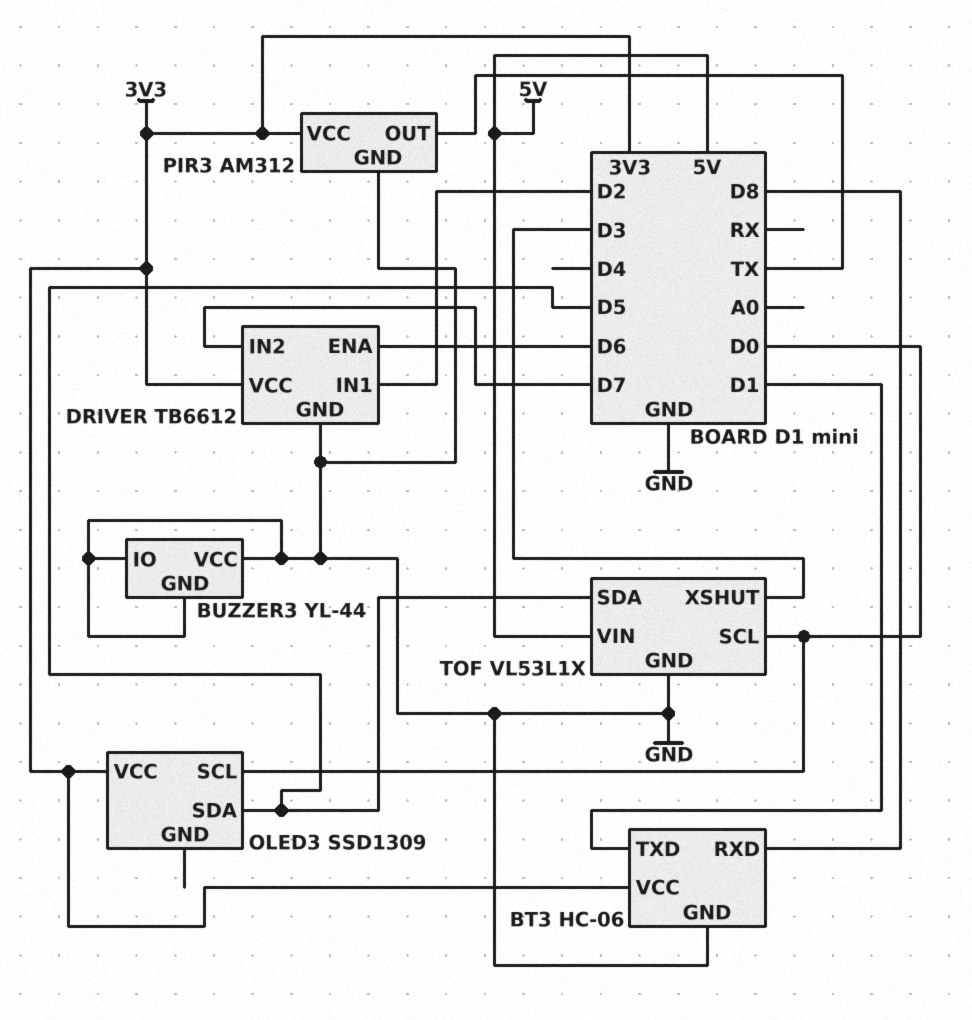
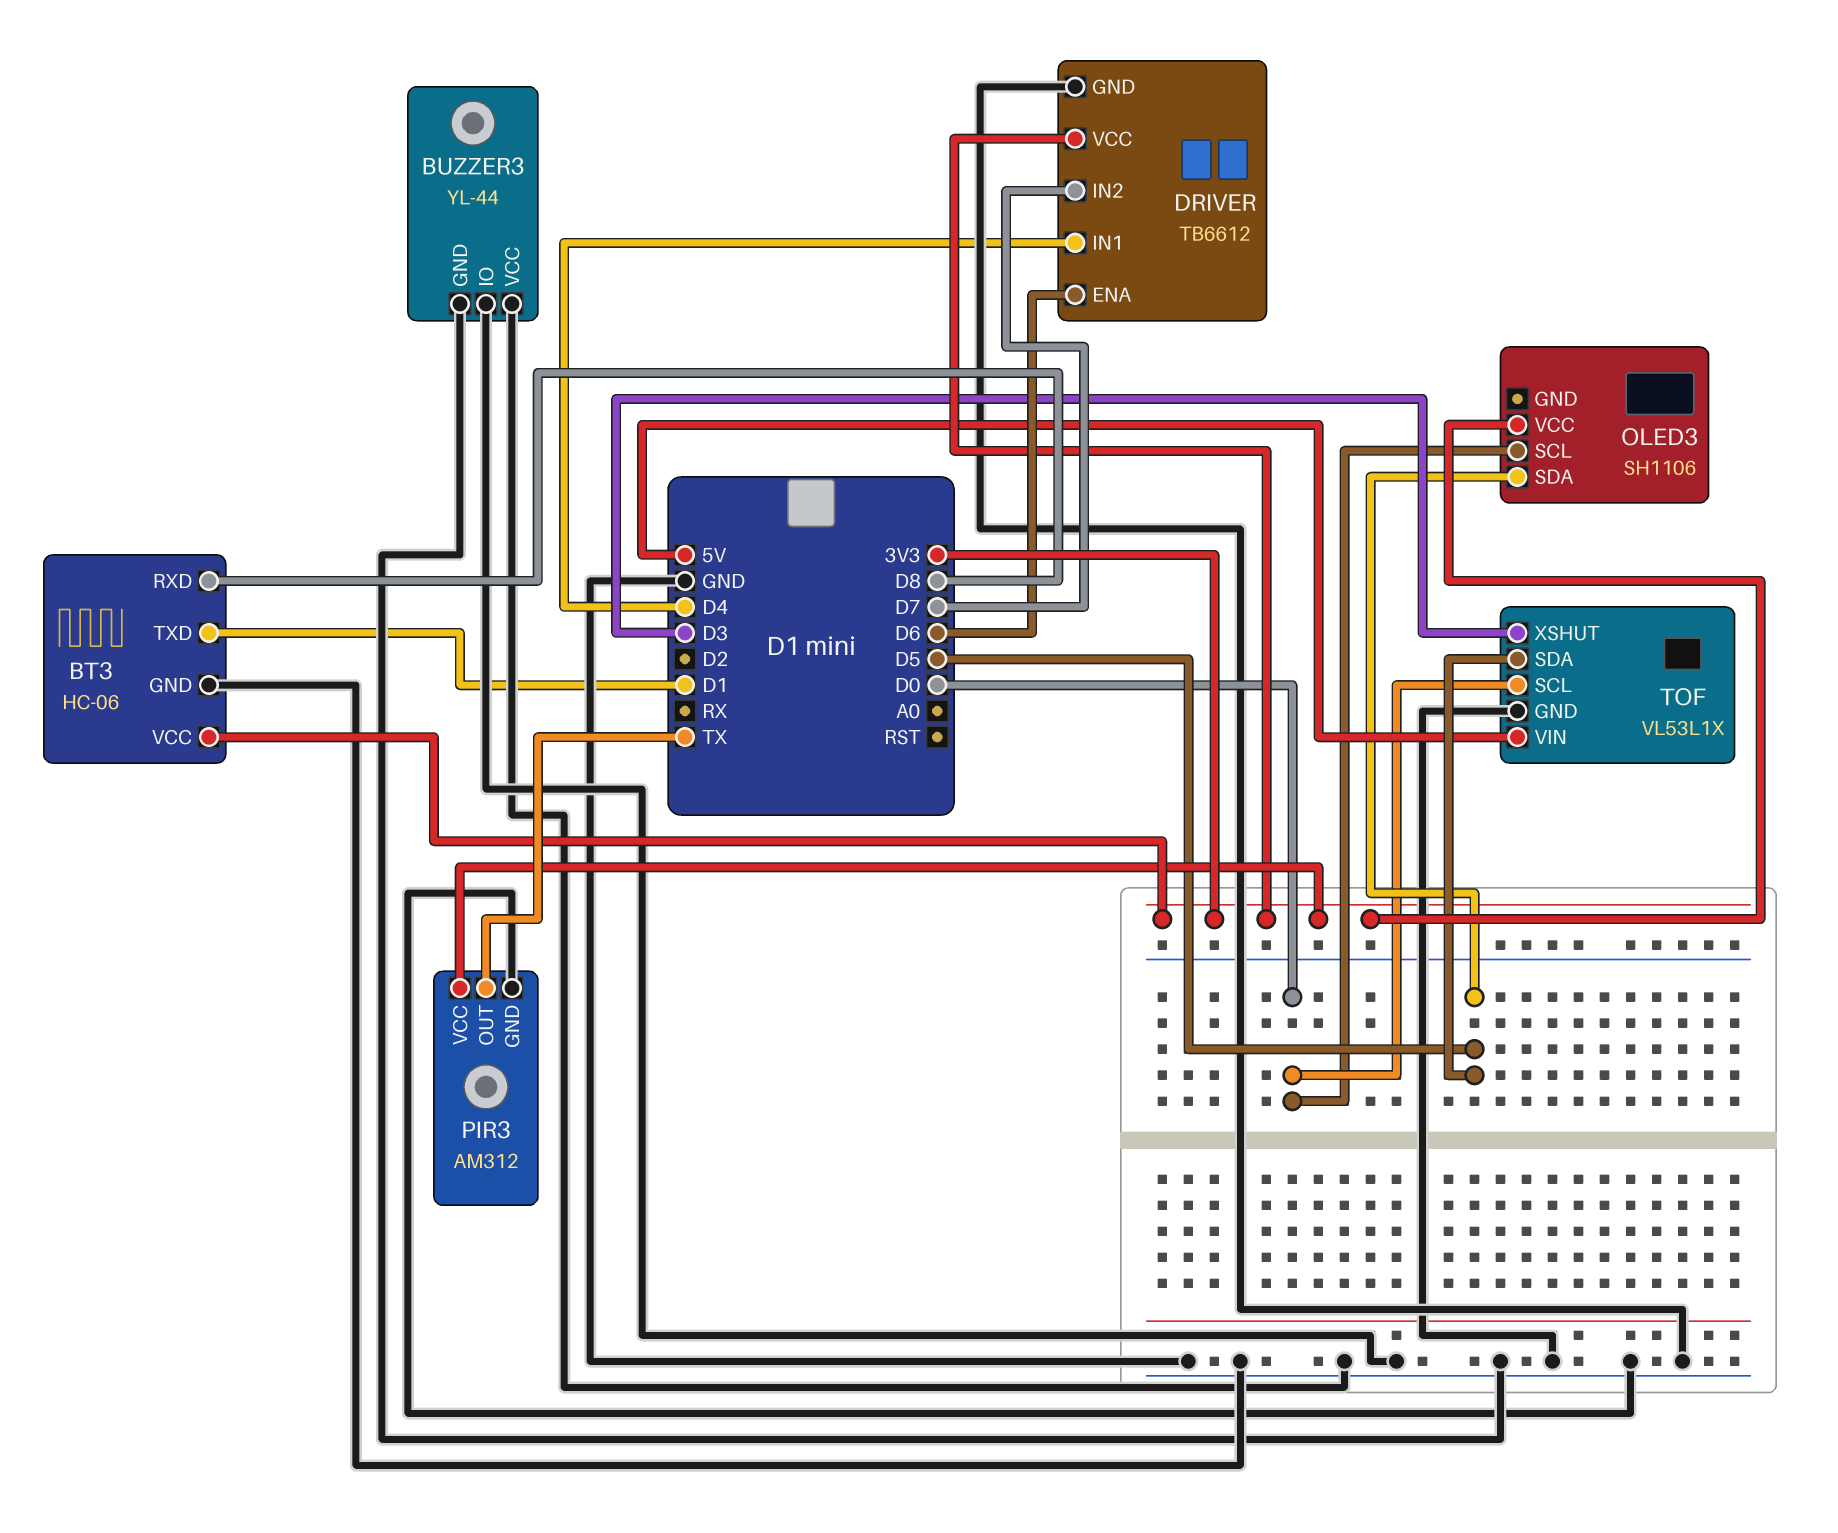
DRIVER pin IN1: D2 -> D4
OLED3: SSD1309 -> SH1106

